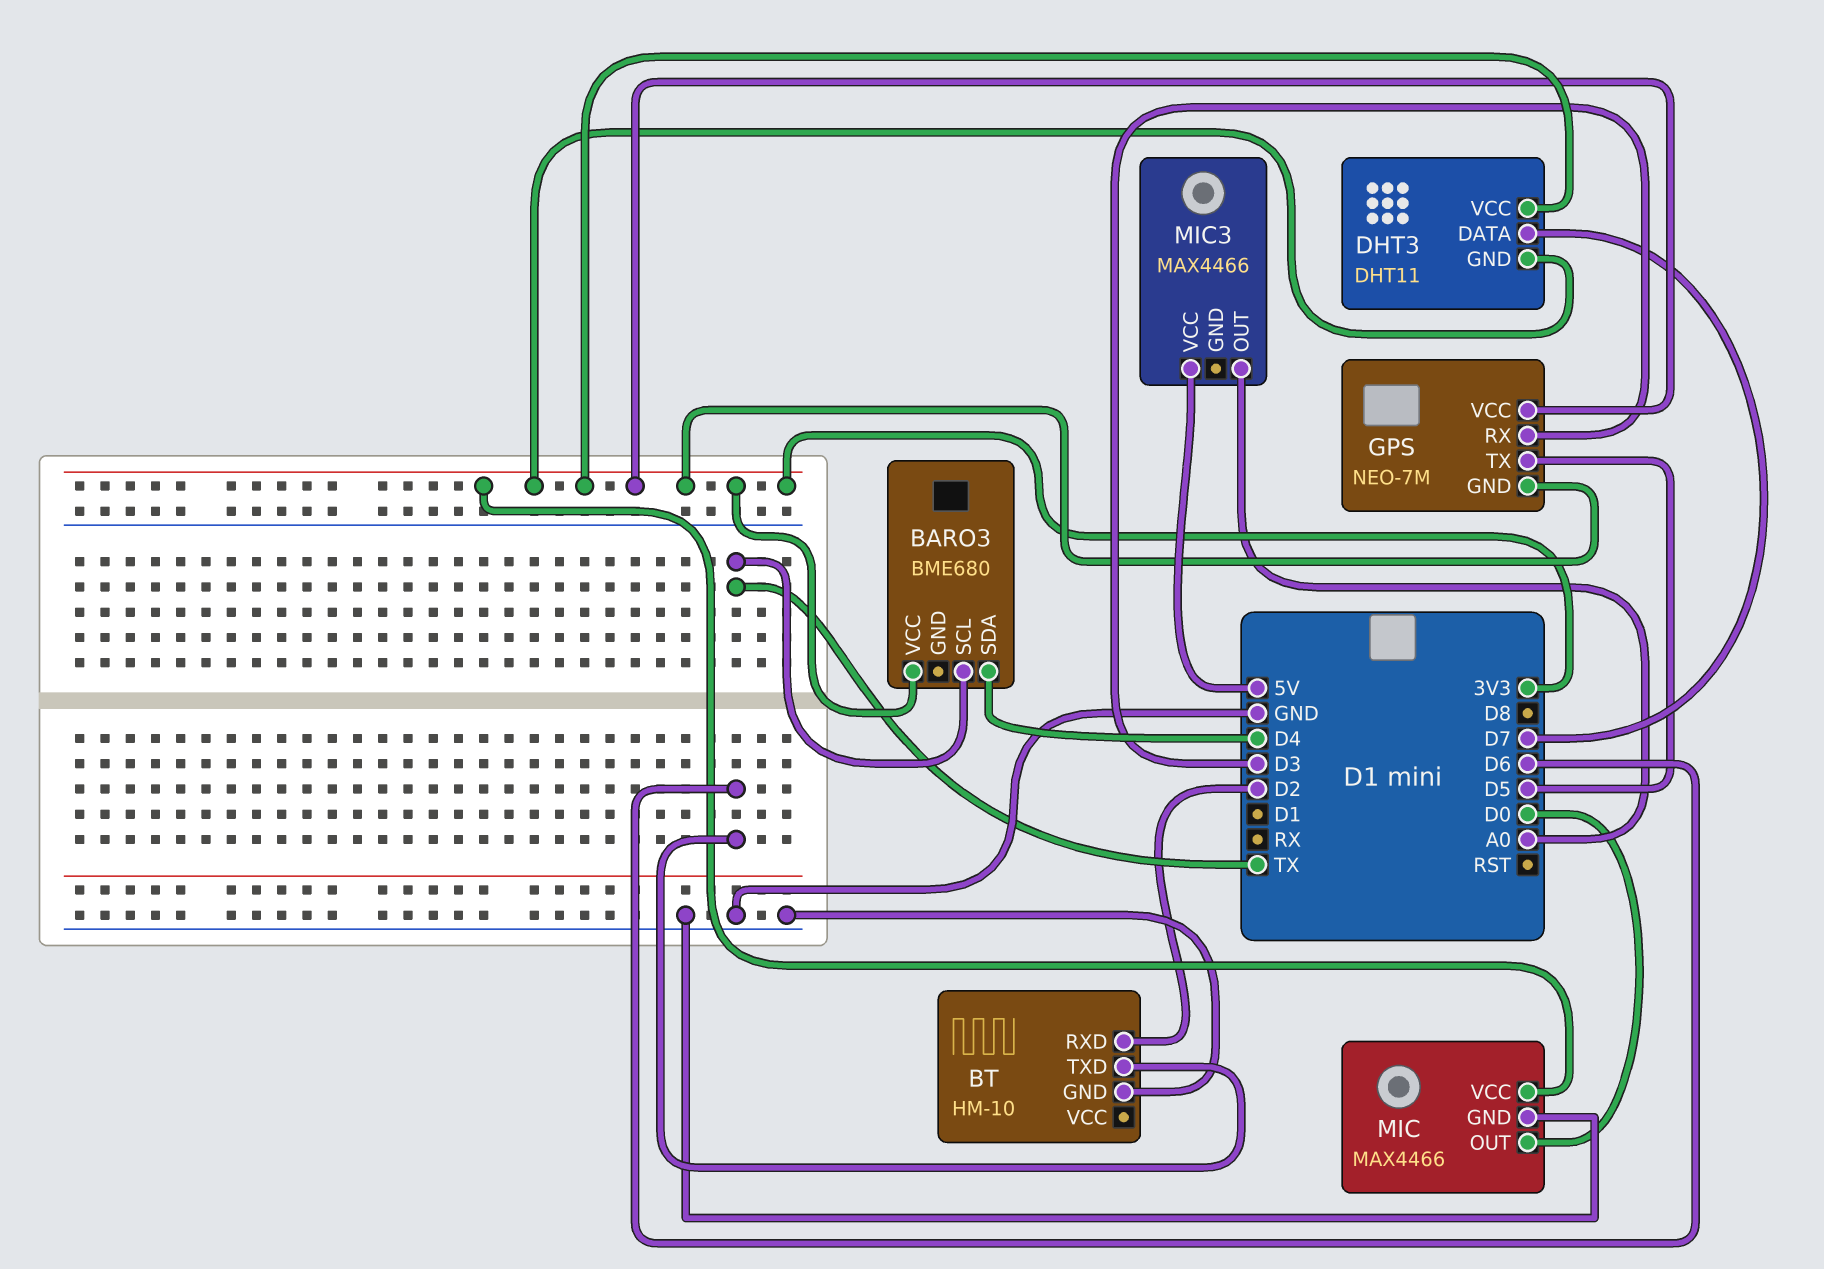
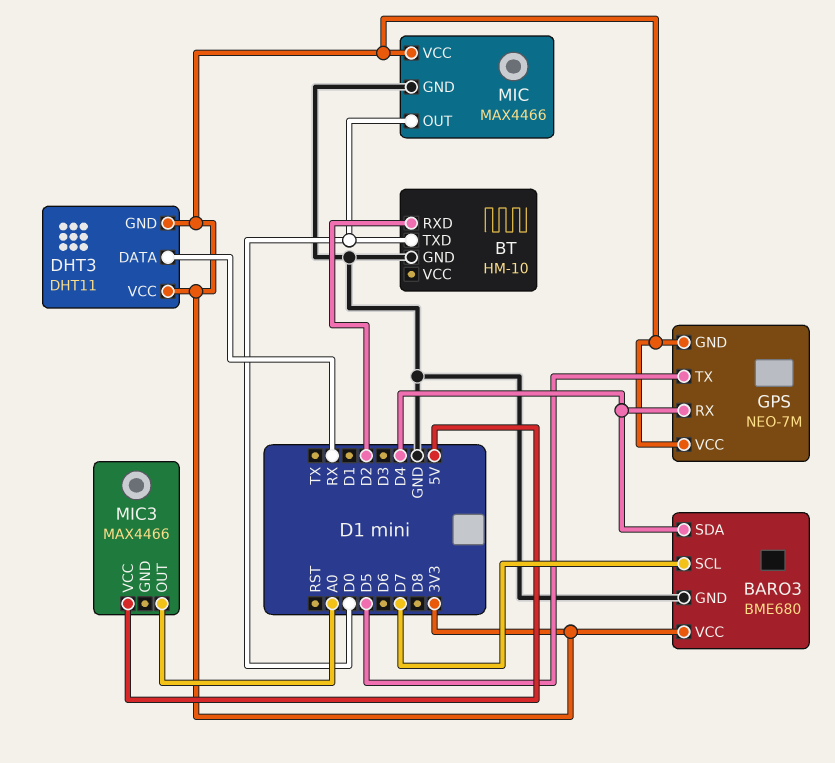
BARO3 pin GND: none -> GND
BARO3 pin SCL: TX -> D7
BT pin TXD: D6 -> D0
DHT3 pin DATA: D7 -> RX
GPS pin RX: D3 -> D4

